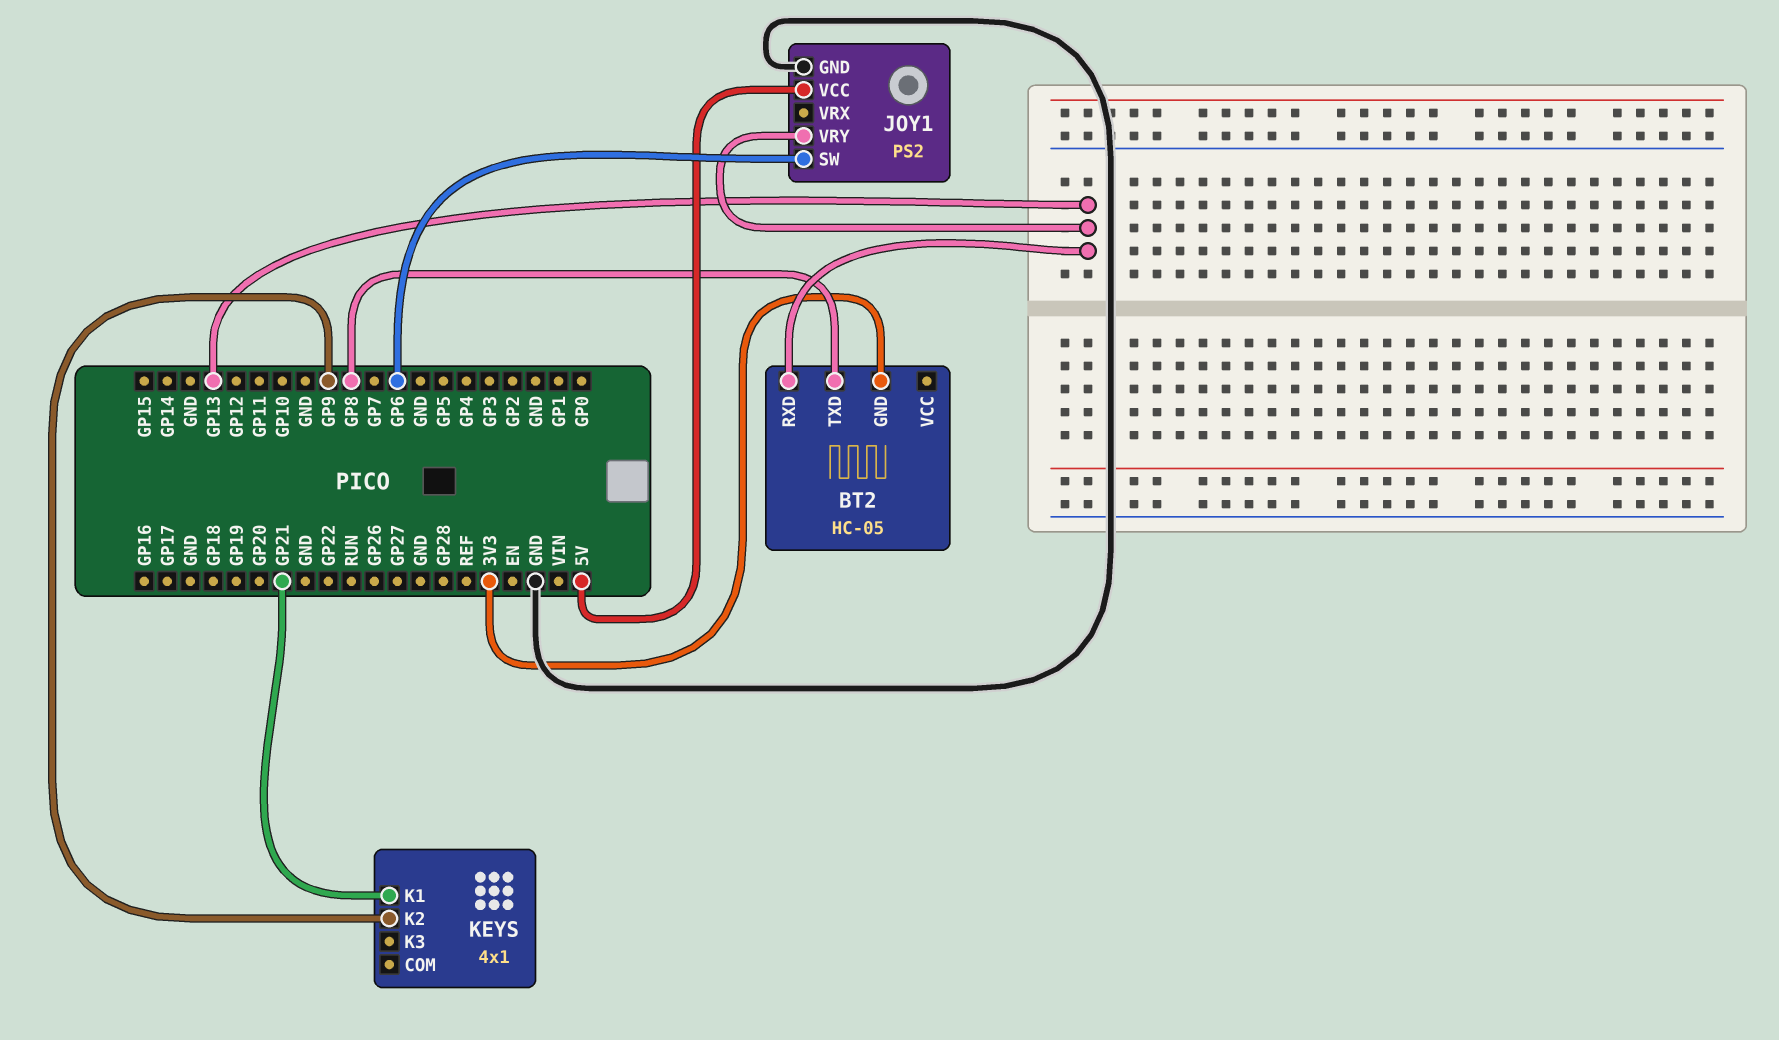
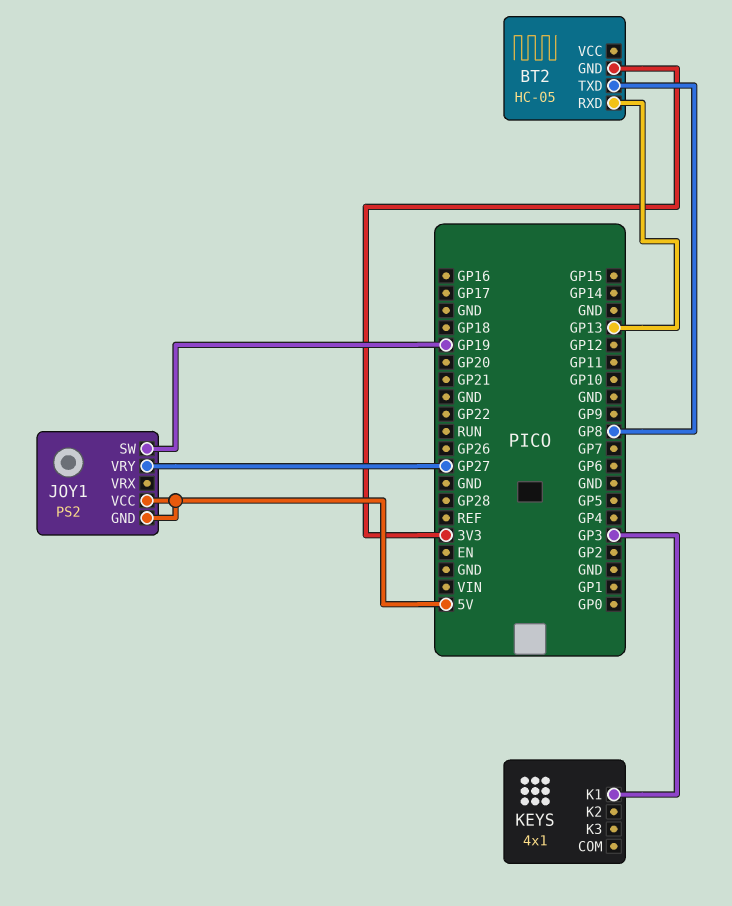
JOY1 pin GND: GND -> 5V
JOY1 pin SW: GP6 -> GP19
JOY1 pin VRY: GP13 -> GP27
KEYS pin K1: GP21 -> GP3
KEYS pin K2: GP9 -> none

